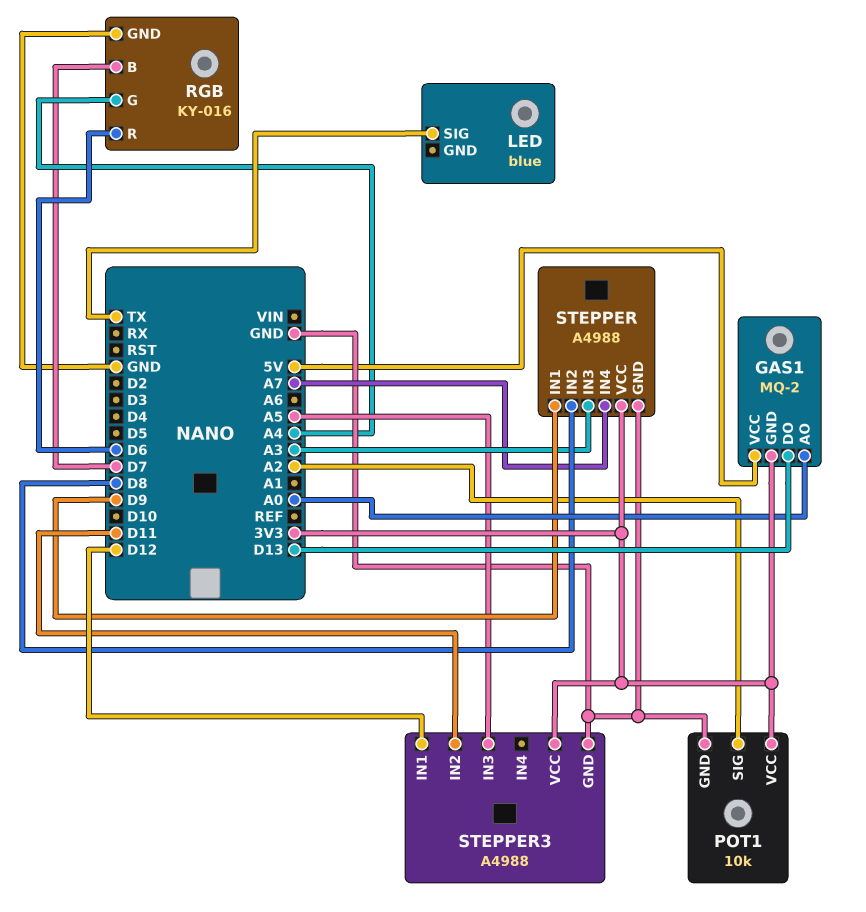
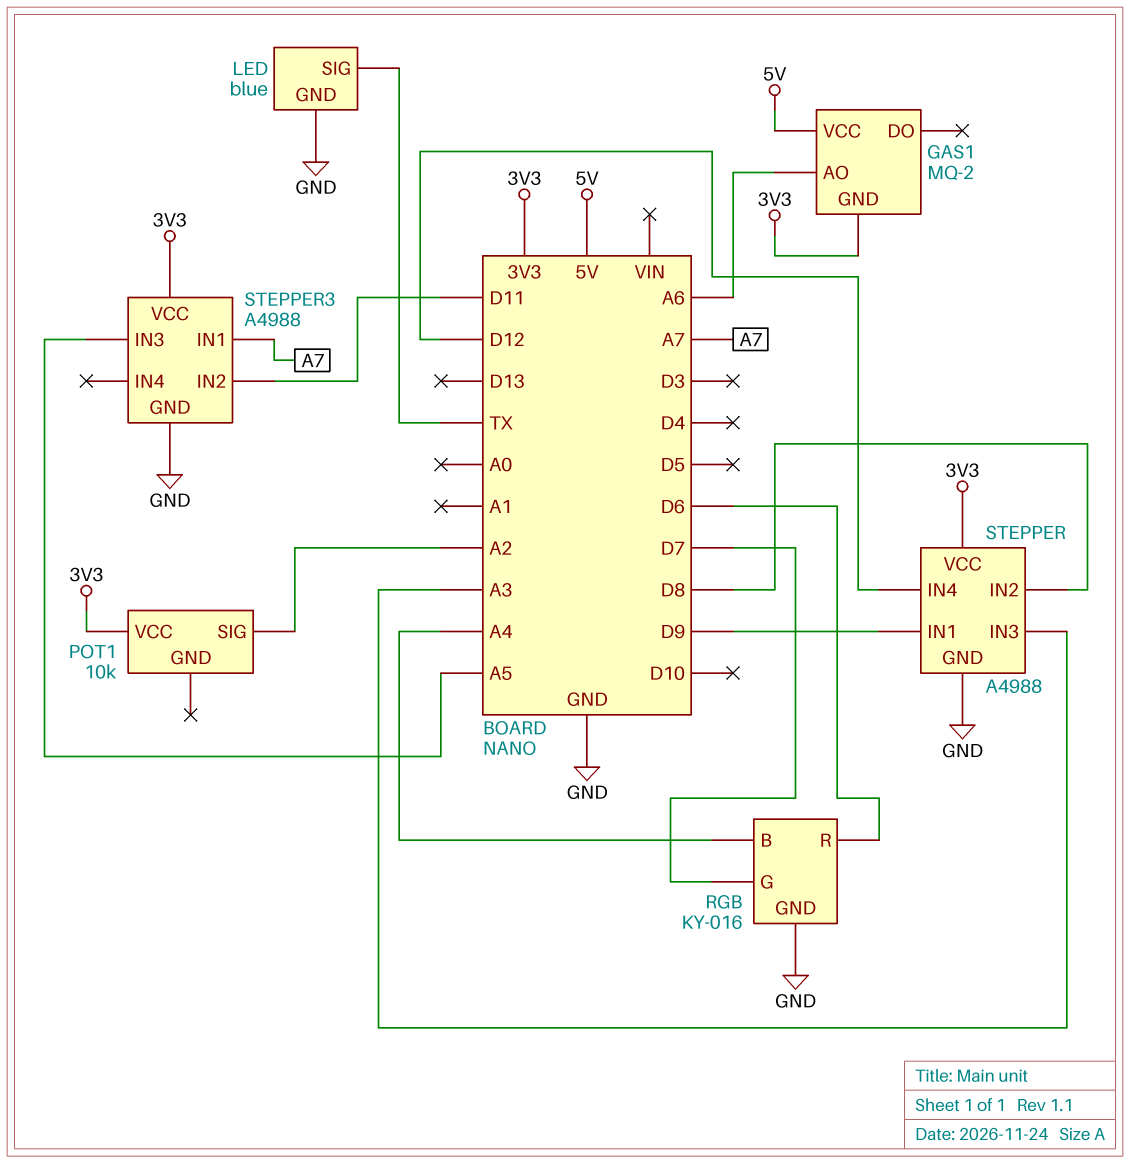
GAS1 pin AO: A0 -> A6
GAS1 pin DO: D13 -> none
LED pin GND: none -> GND
POT1 pin GND: GND -> none
RGB pin B: D7 -> A4
RGB pin G: A4 -> D7
STEPPER pin IN4: A7 -> D12
STEPPER3 pin IN1: D12 -> A7

